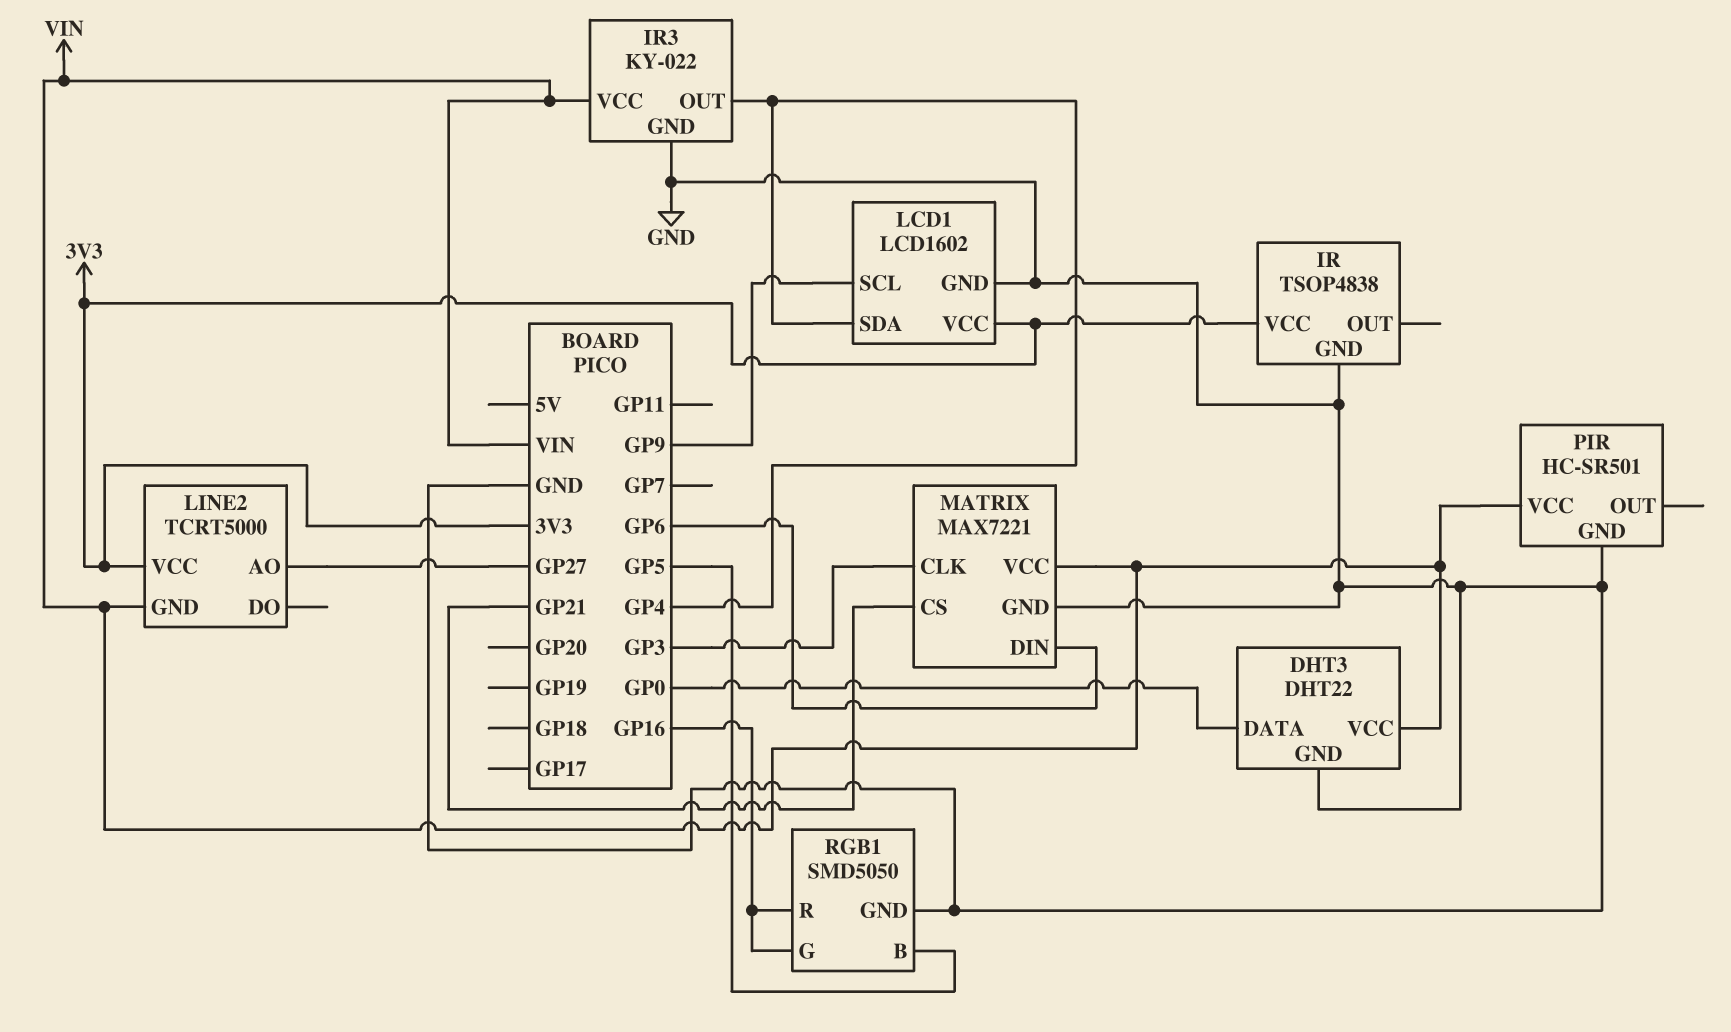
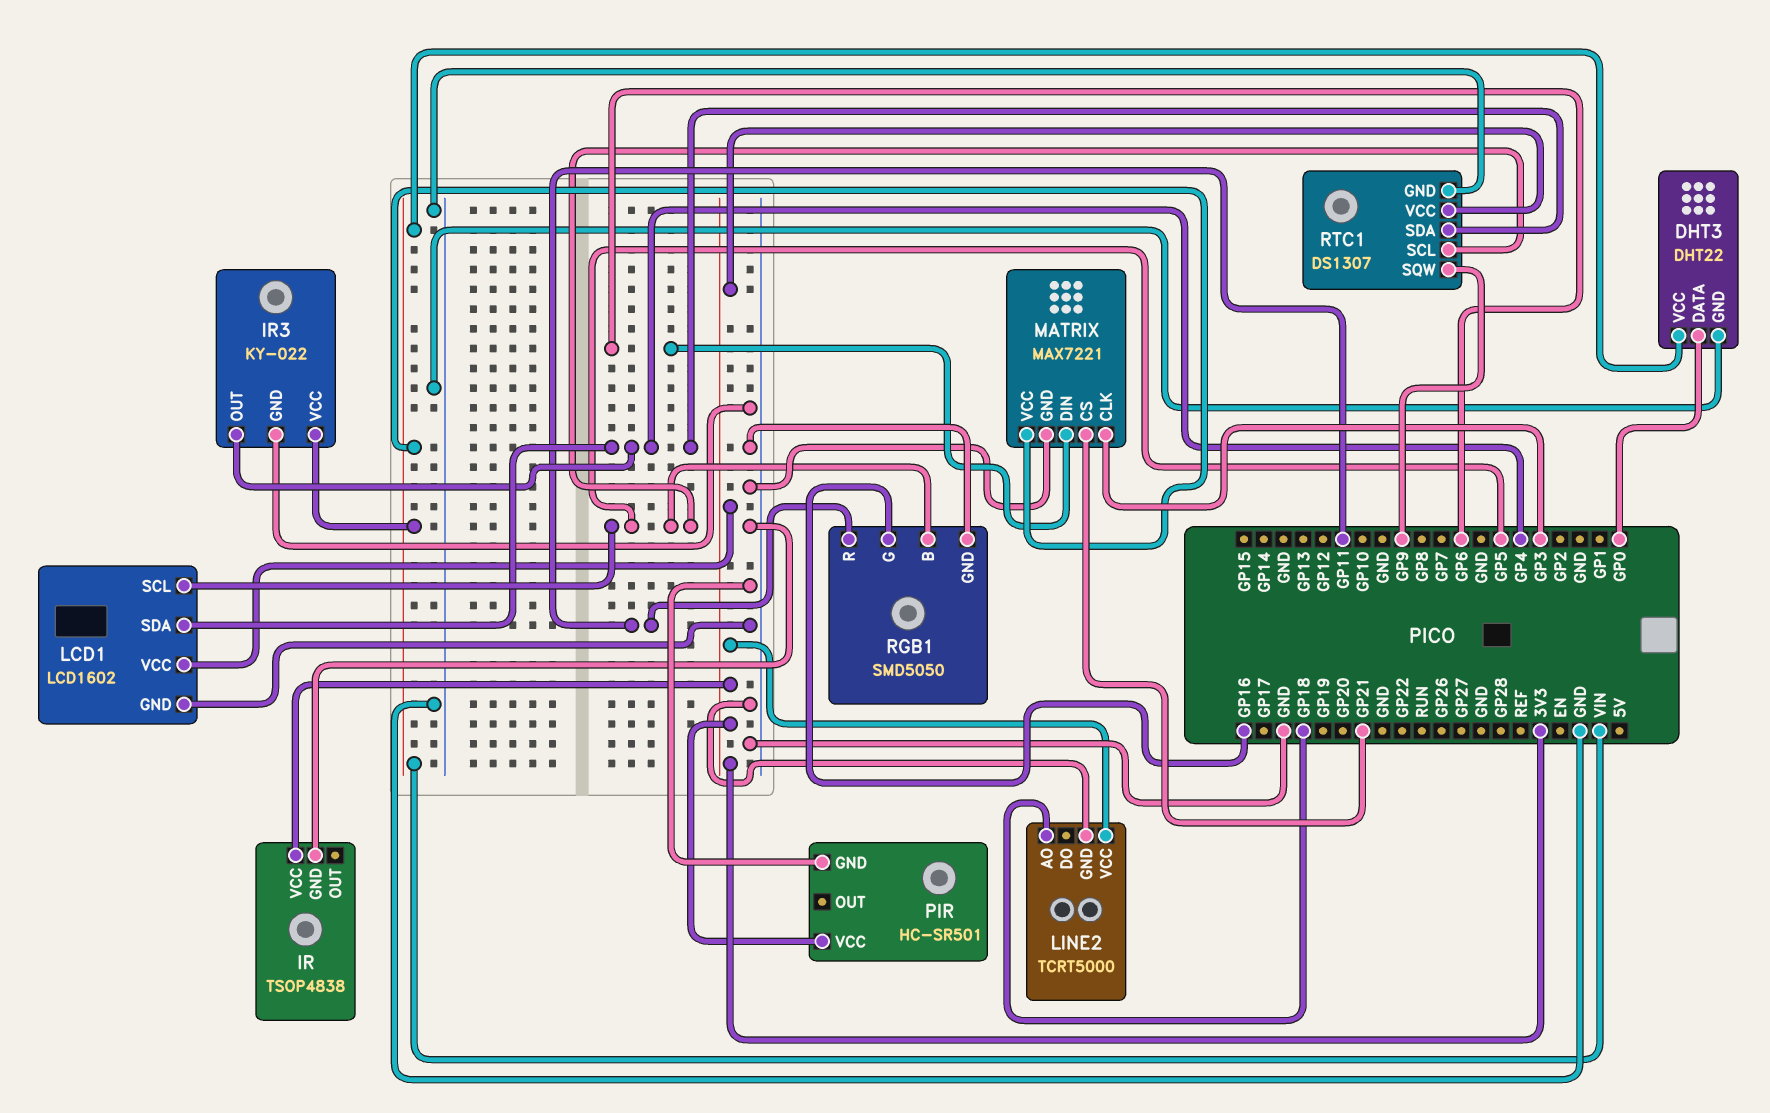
LCD1 pin SCL: GP9 -> GP5
LINE2 pin AO: GP27 -> GP18
LINE2 pin GND: VIN -> GND
PIR pin VCC: VIN -> 3V3
RGB1 pin R: GP16 -> GP11
RTC1: none -> DS1307
RTC1 pin GND: none -> GND
RTC1 pin SCL: none -> GP5
RTC1 pin SDA: none -> GP4
RTC1 pin SQW: none -> GP9
RTC1 pin VCC: none -> 3V3

